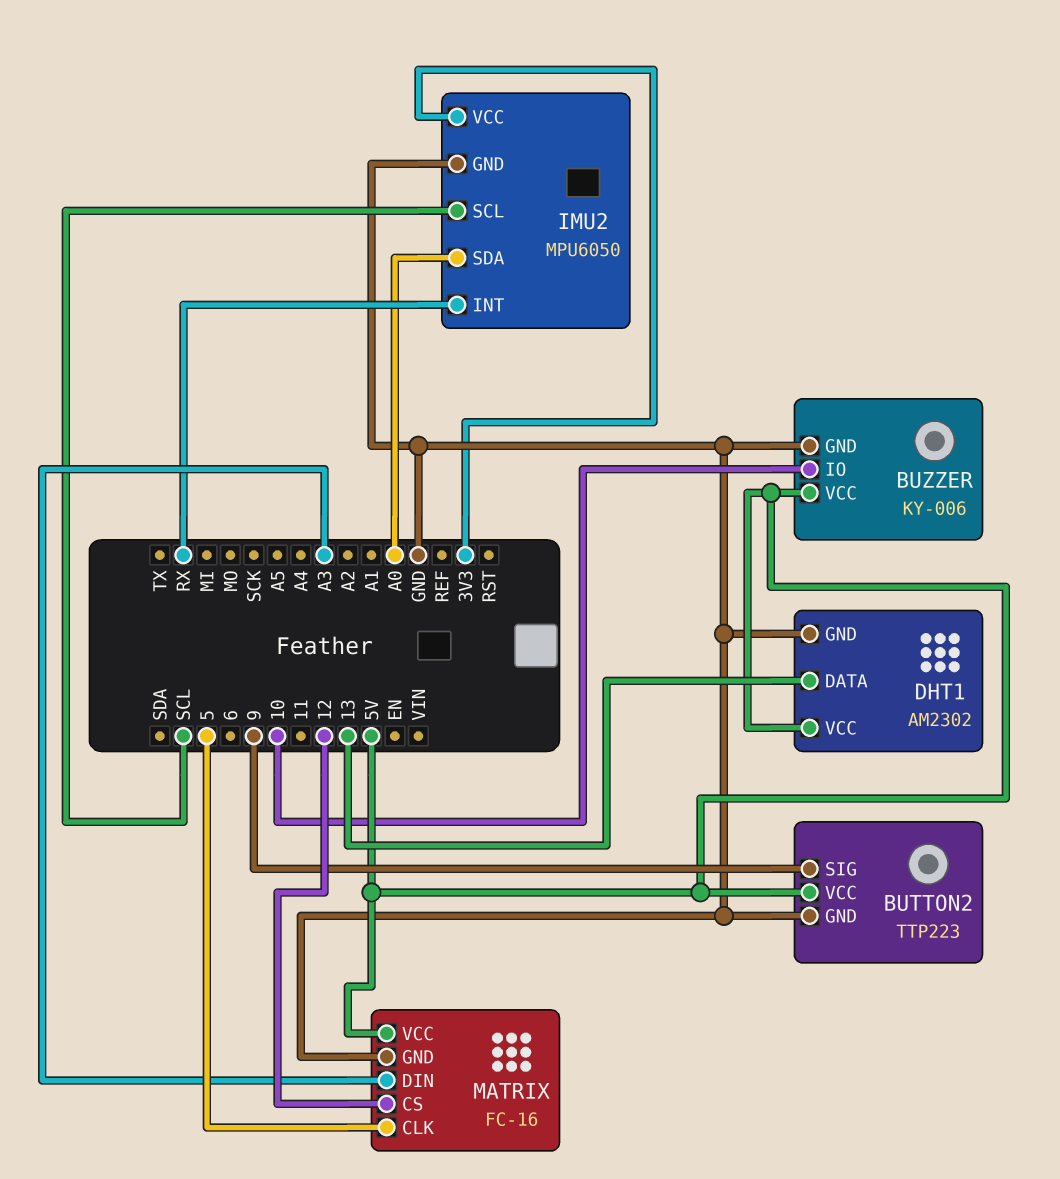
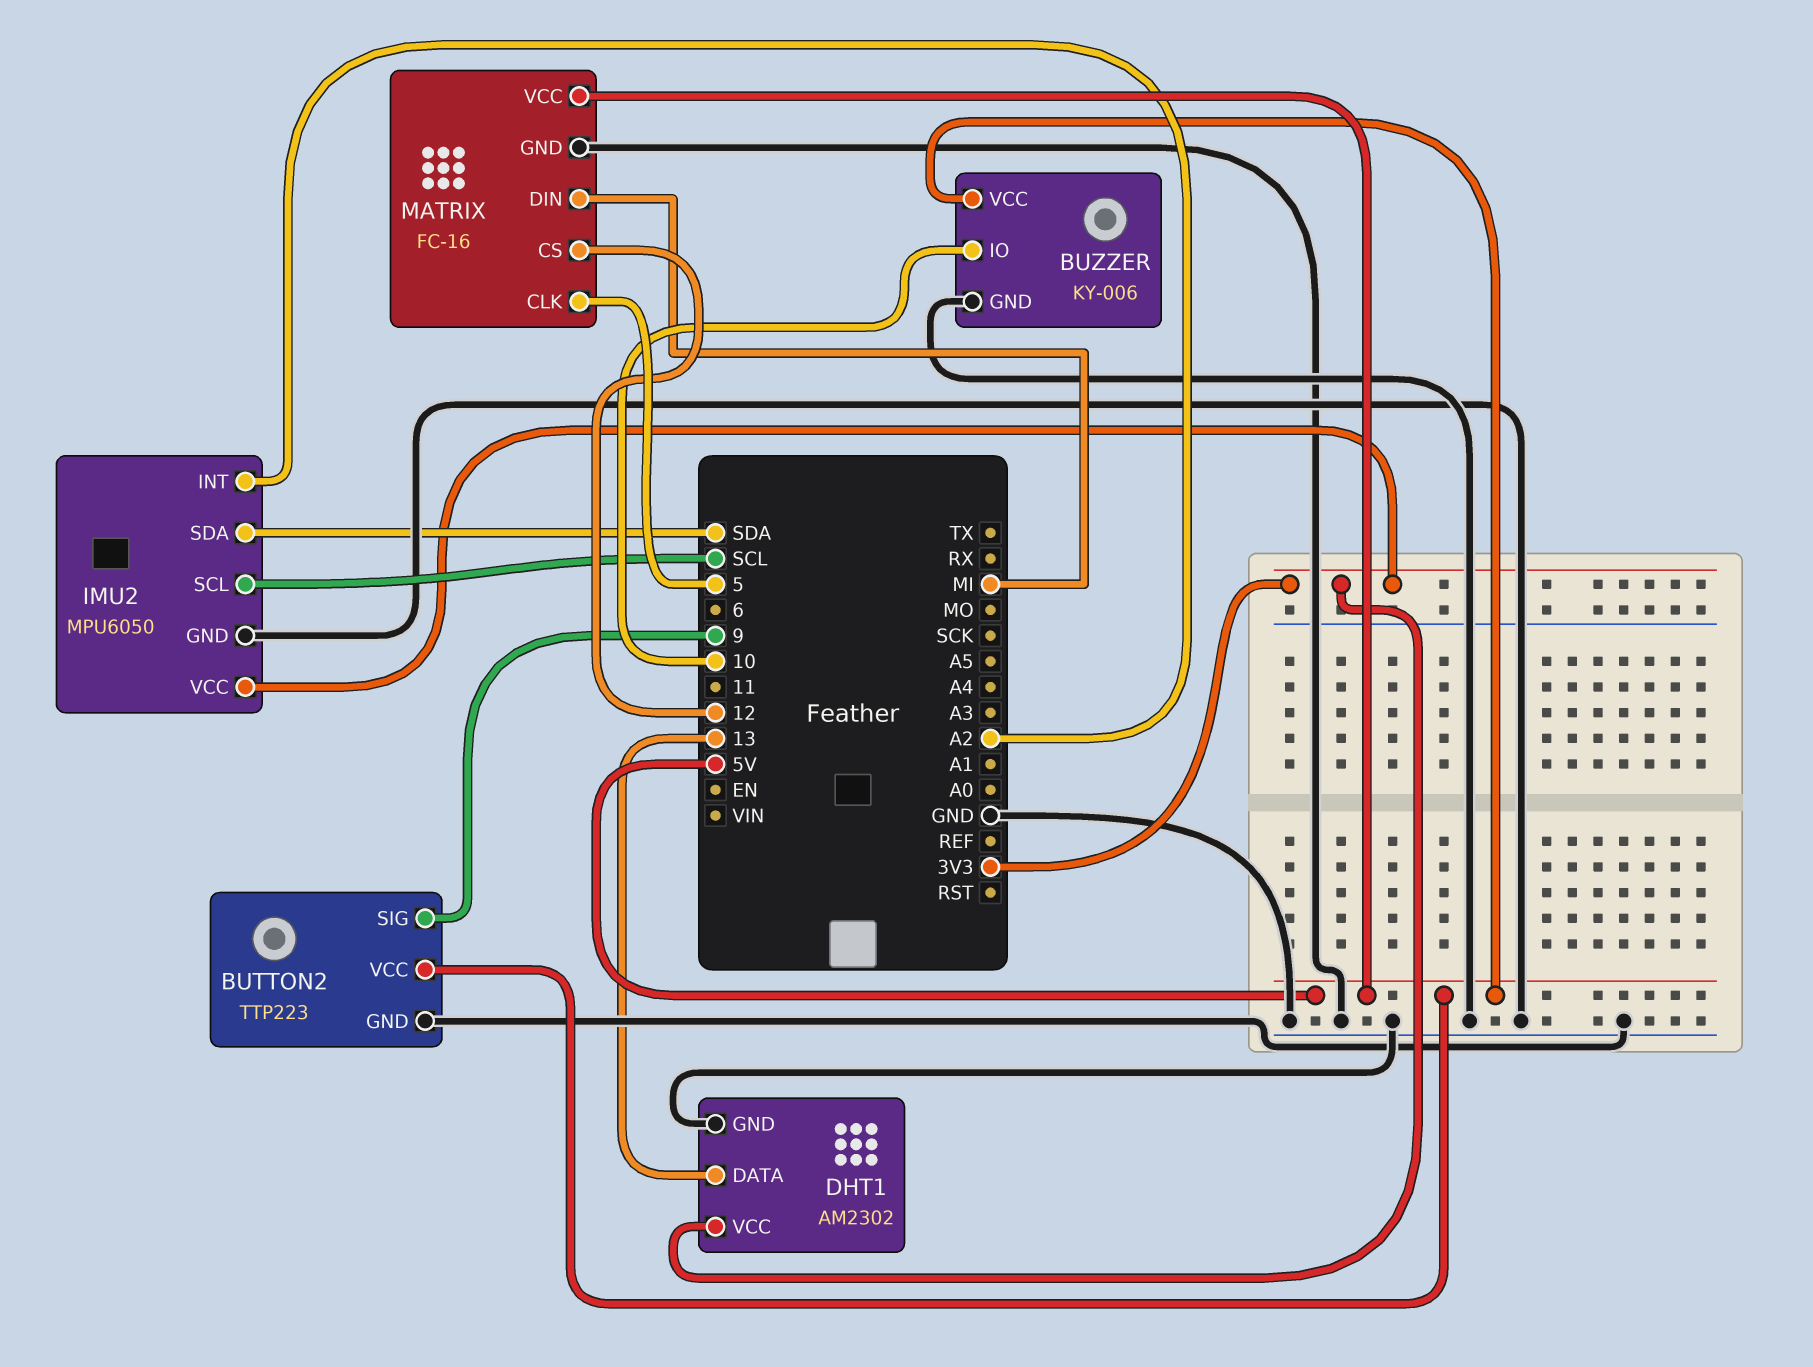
DHT1 pin VCC: 5V -> 3V3
IMU2 pin INT: RX -> A2
IMU2 pin SDA: A0 -> SDA
MATRIX pin DIN: A3 -> MI

